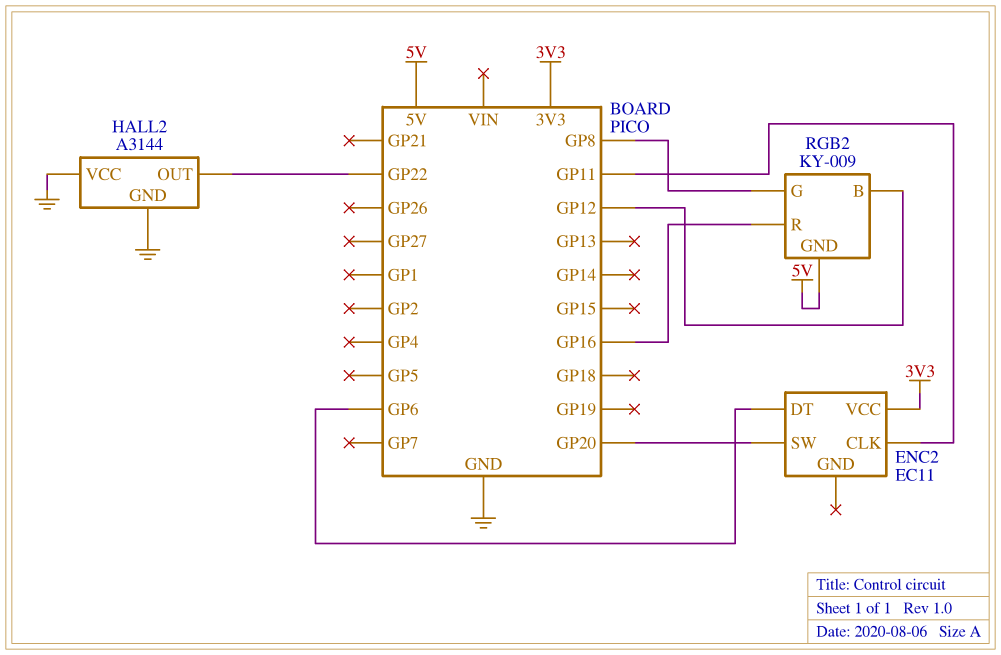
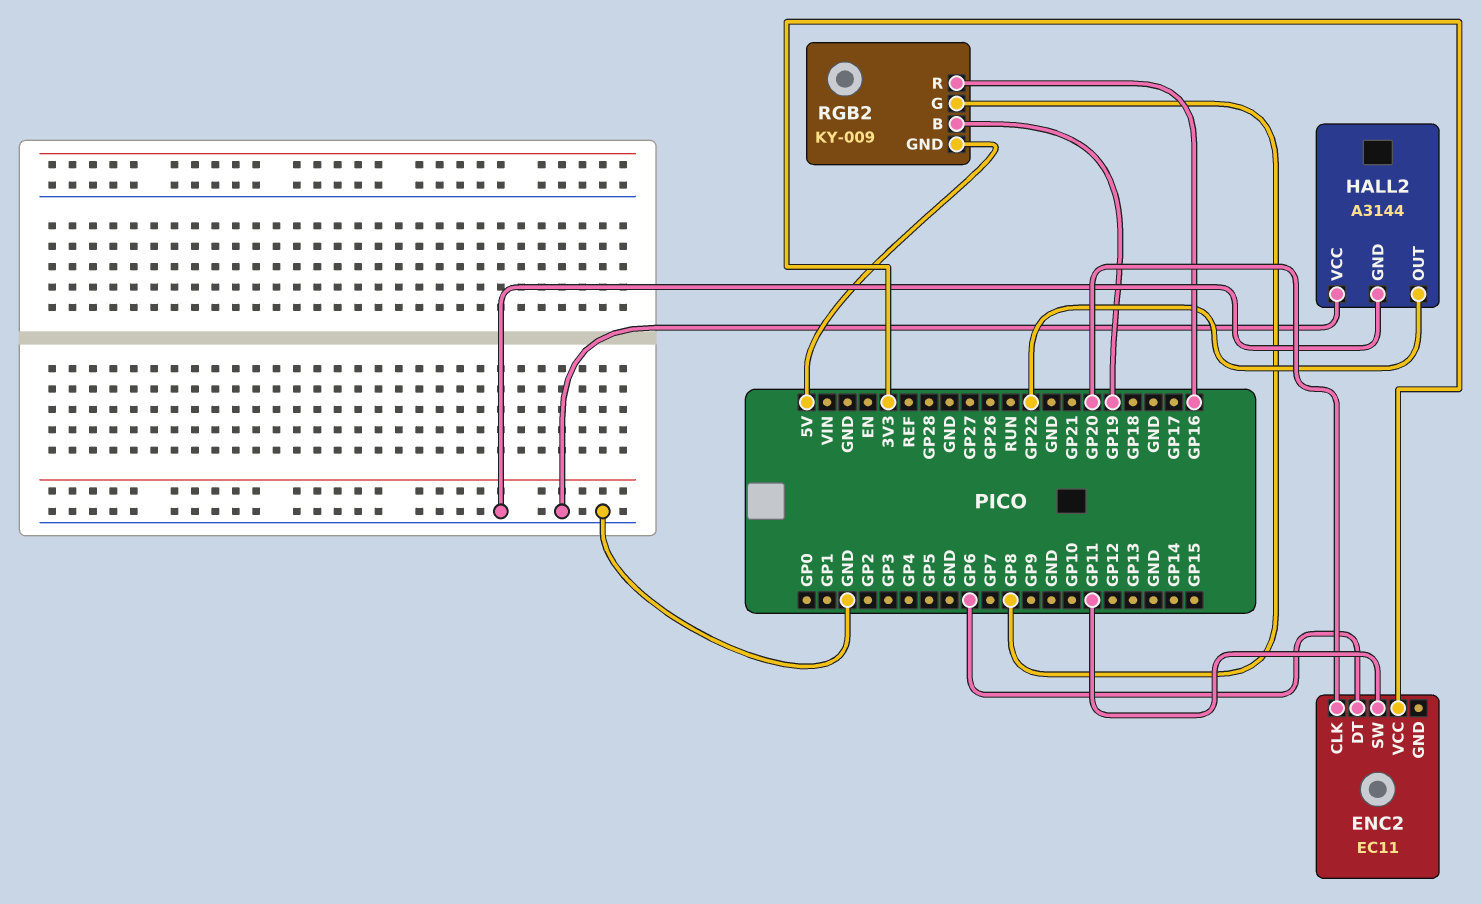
ENC2 pin CLK: GP11 -> GP20
ENC2 pin SW: GP20 -> GP11
RGB2 pin B: GP12 -> GP19

